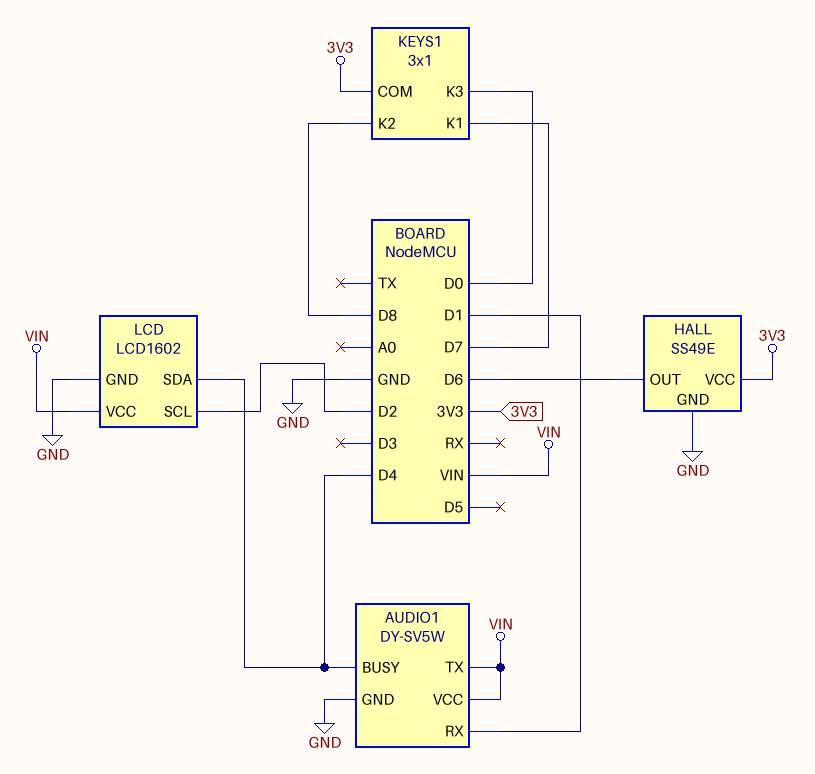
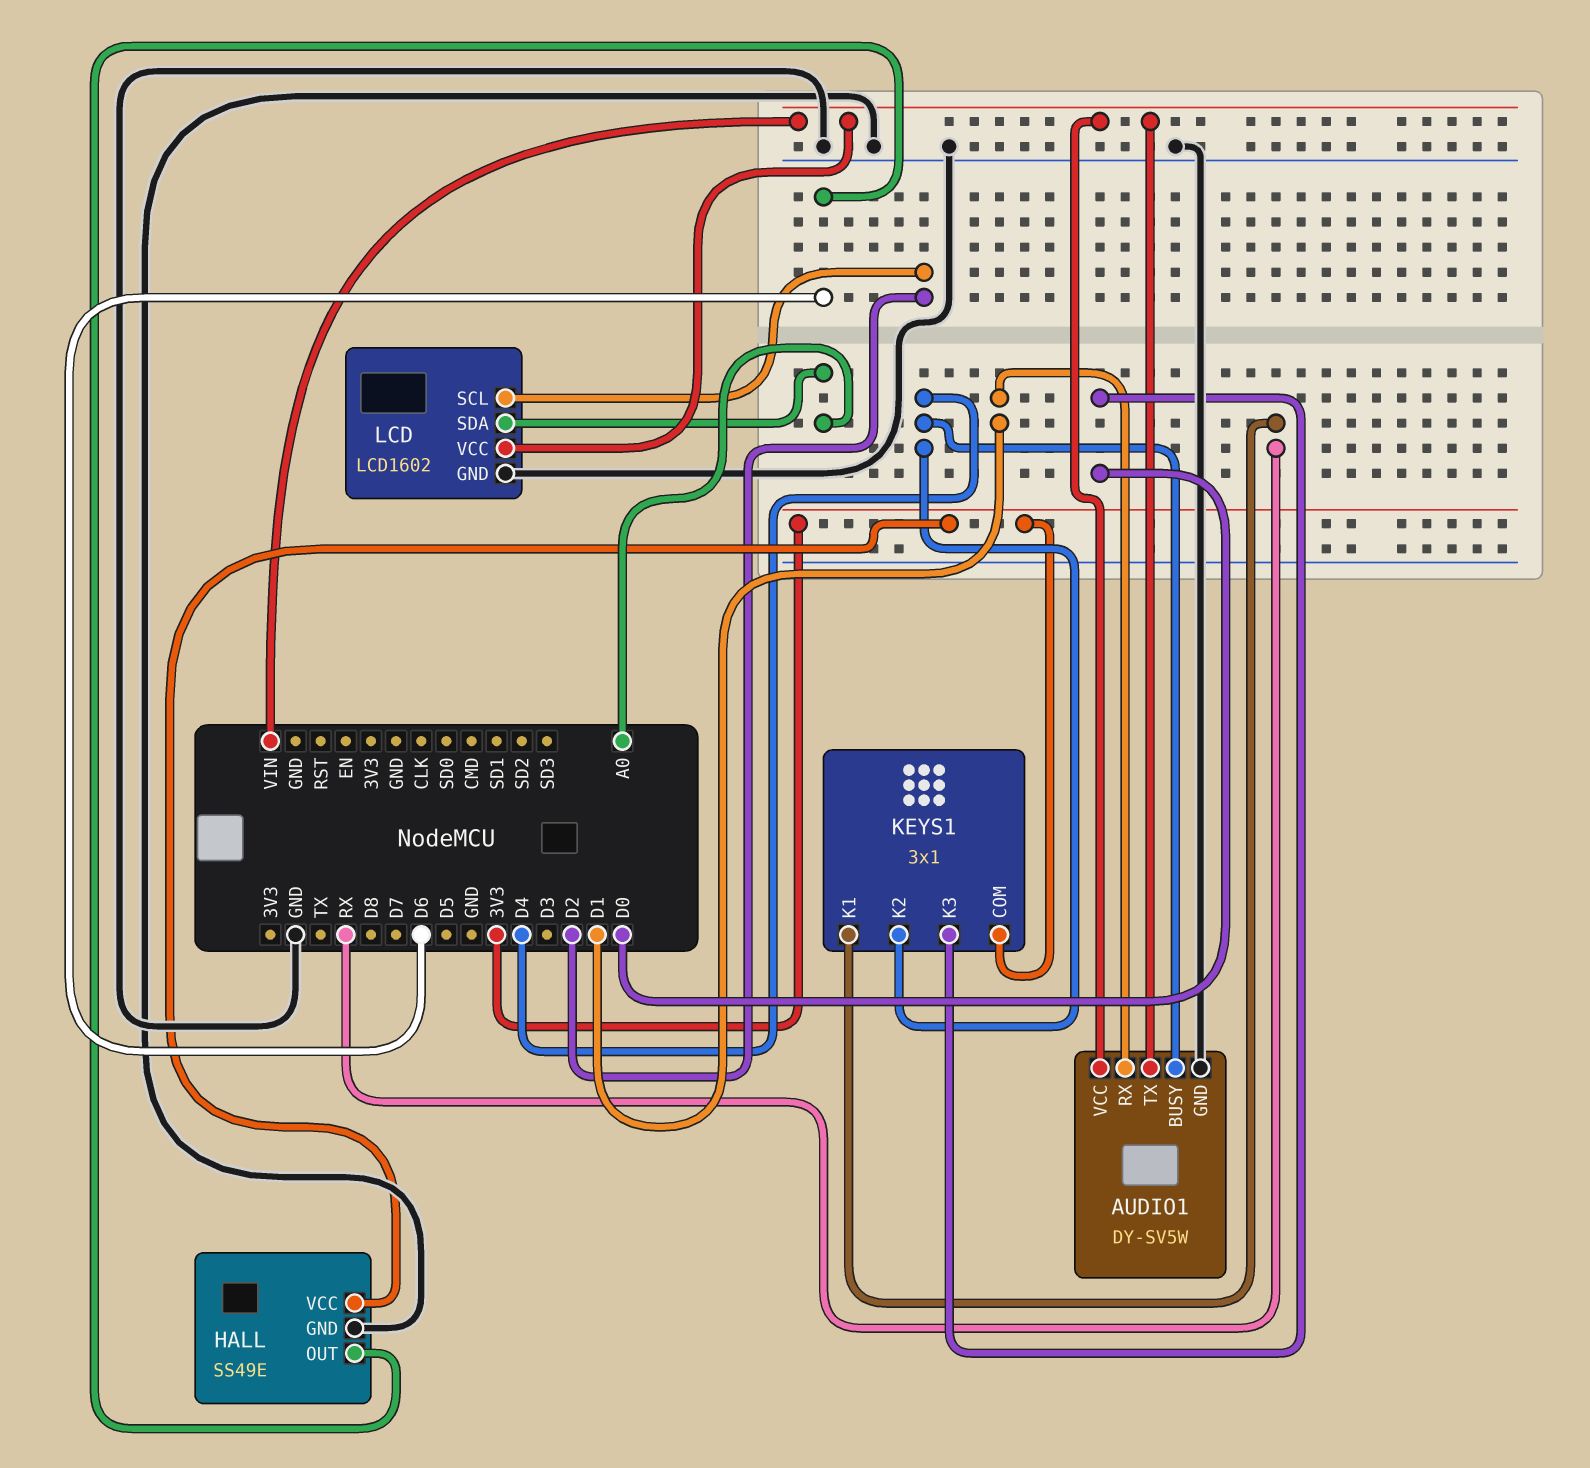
KEYS1 pin K1: D7 -> RX
KEYS1 pin K2: D8 -> D4
LCD pin SDA: D4 -> A0

